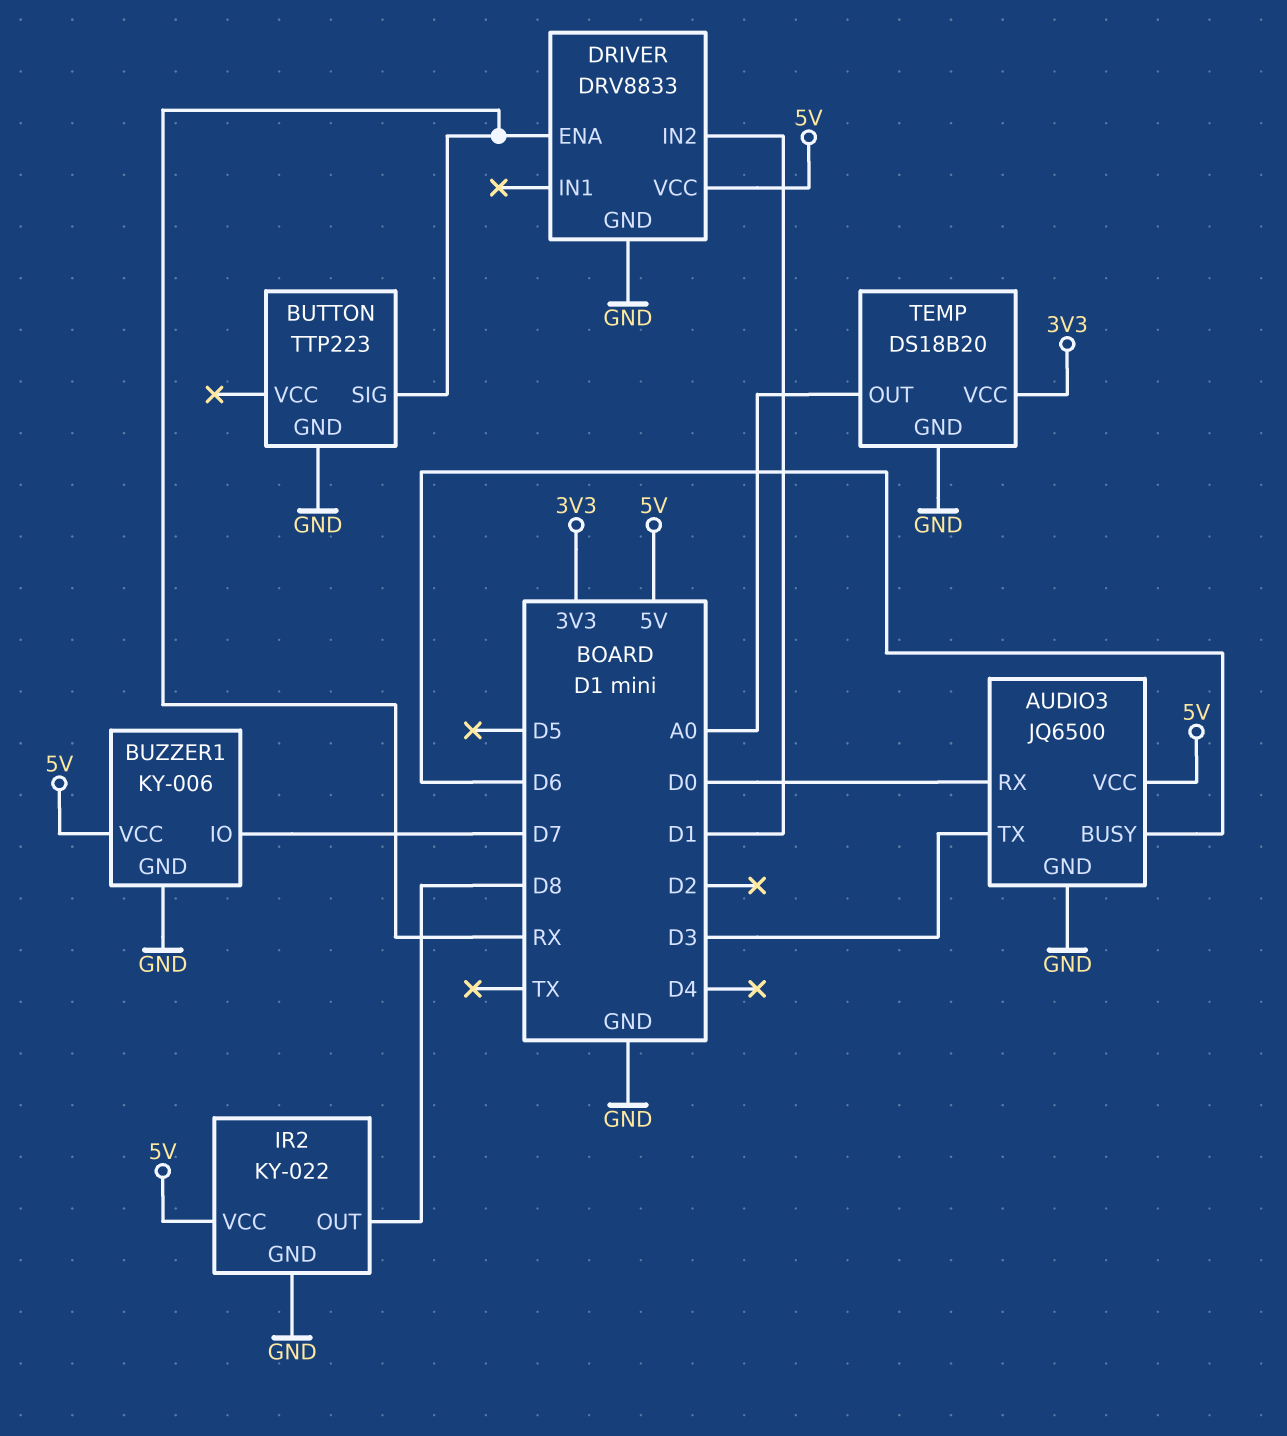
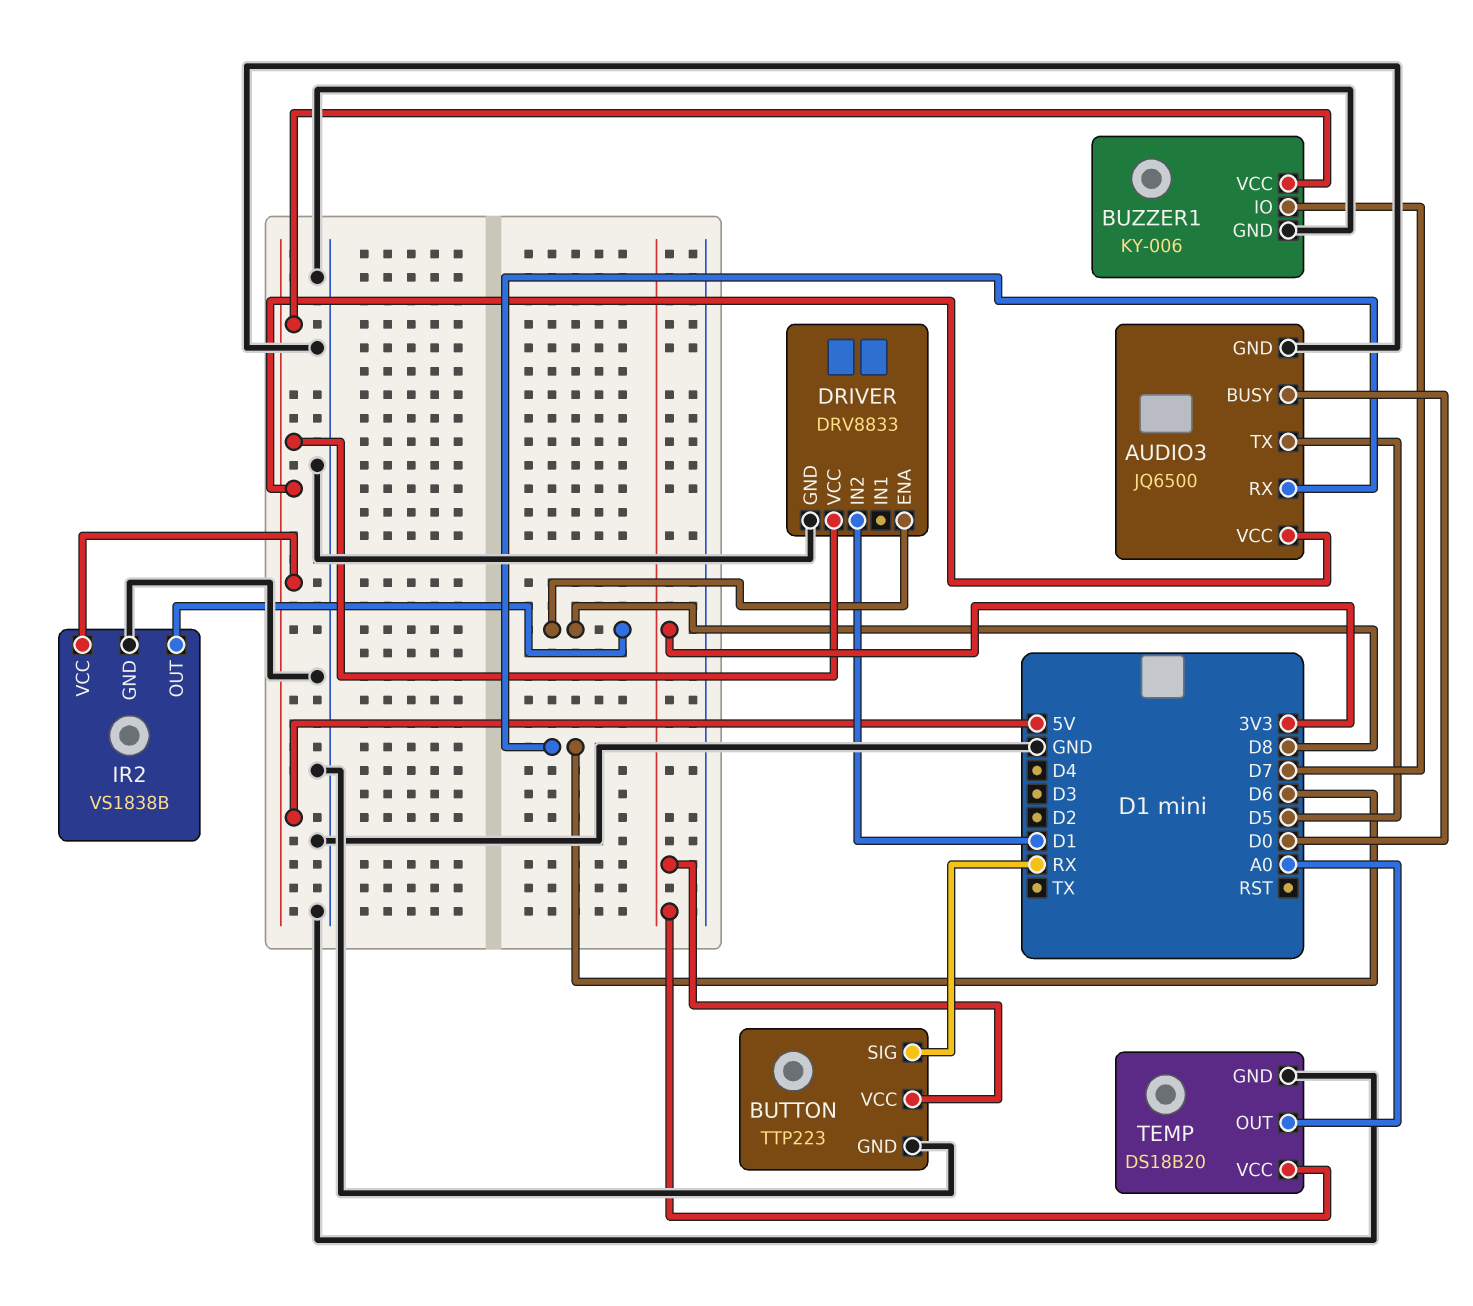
AUDIO3 pin BUSY: D6 -> D0
AUDIO3 pin RX: D0 -> D6
AUDIO3 pin TX: D3 -> D5
BUTTON pin VCC: none -> 3V3
DRIVER pin ENA: RX -> D8
IR2: KY-022 -> VS1838B

